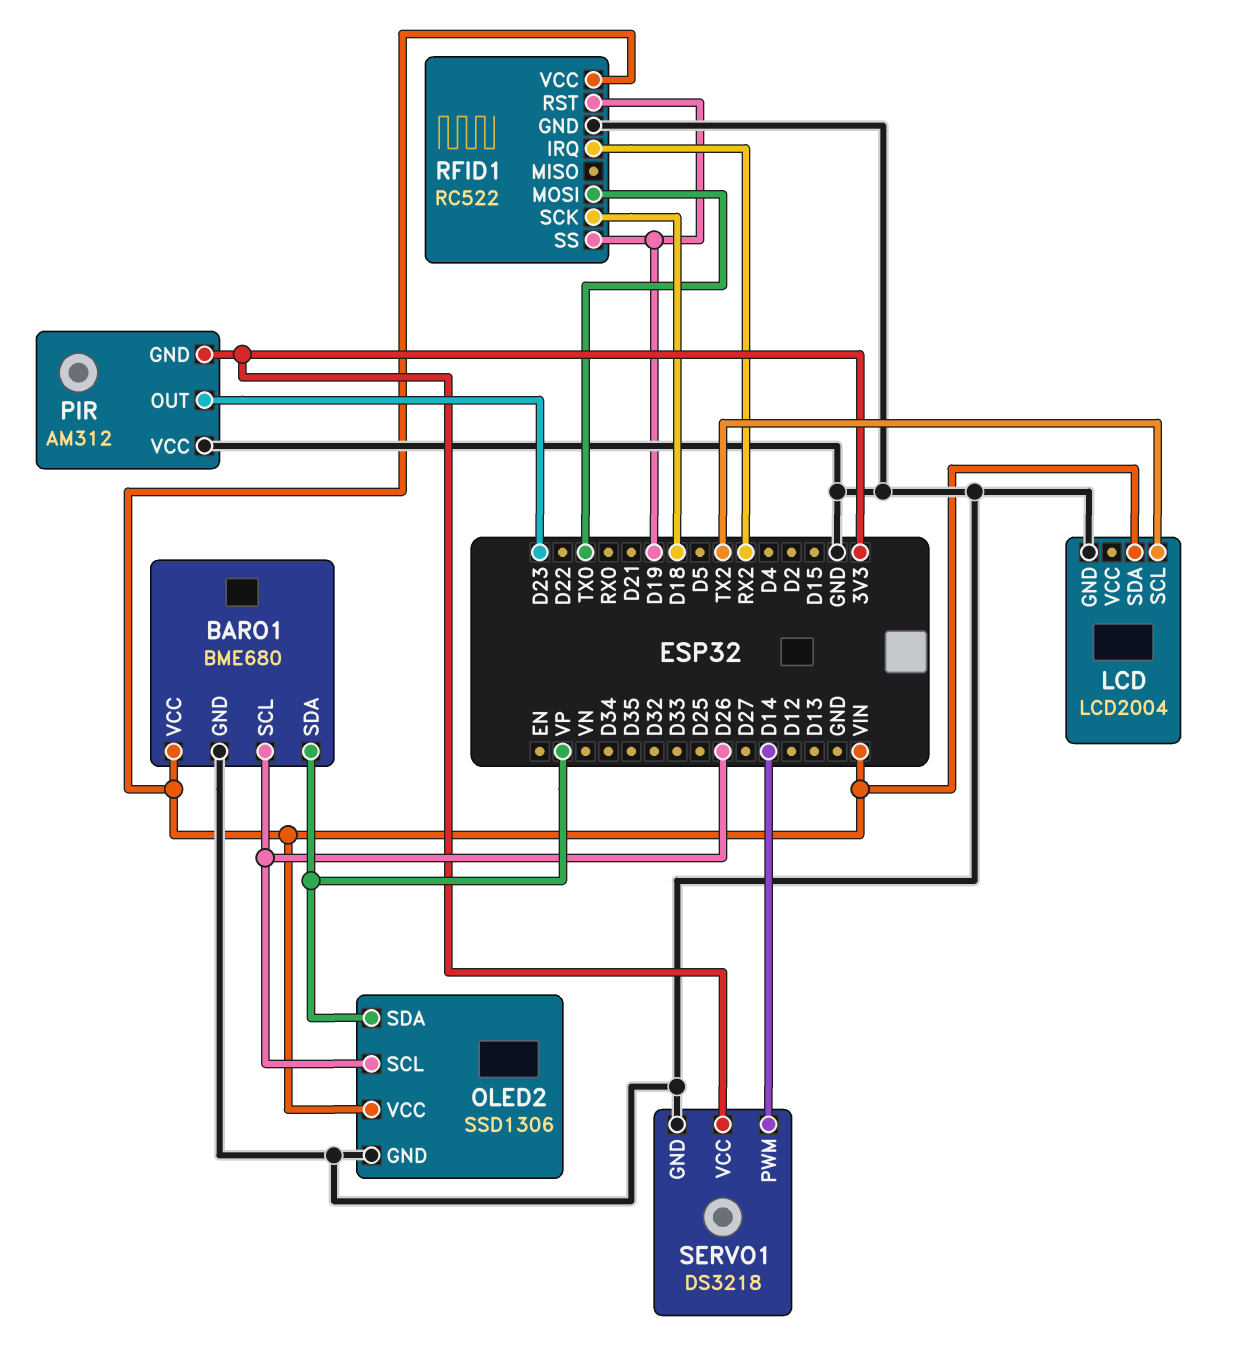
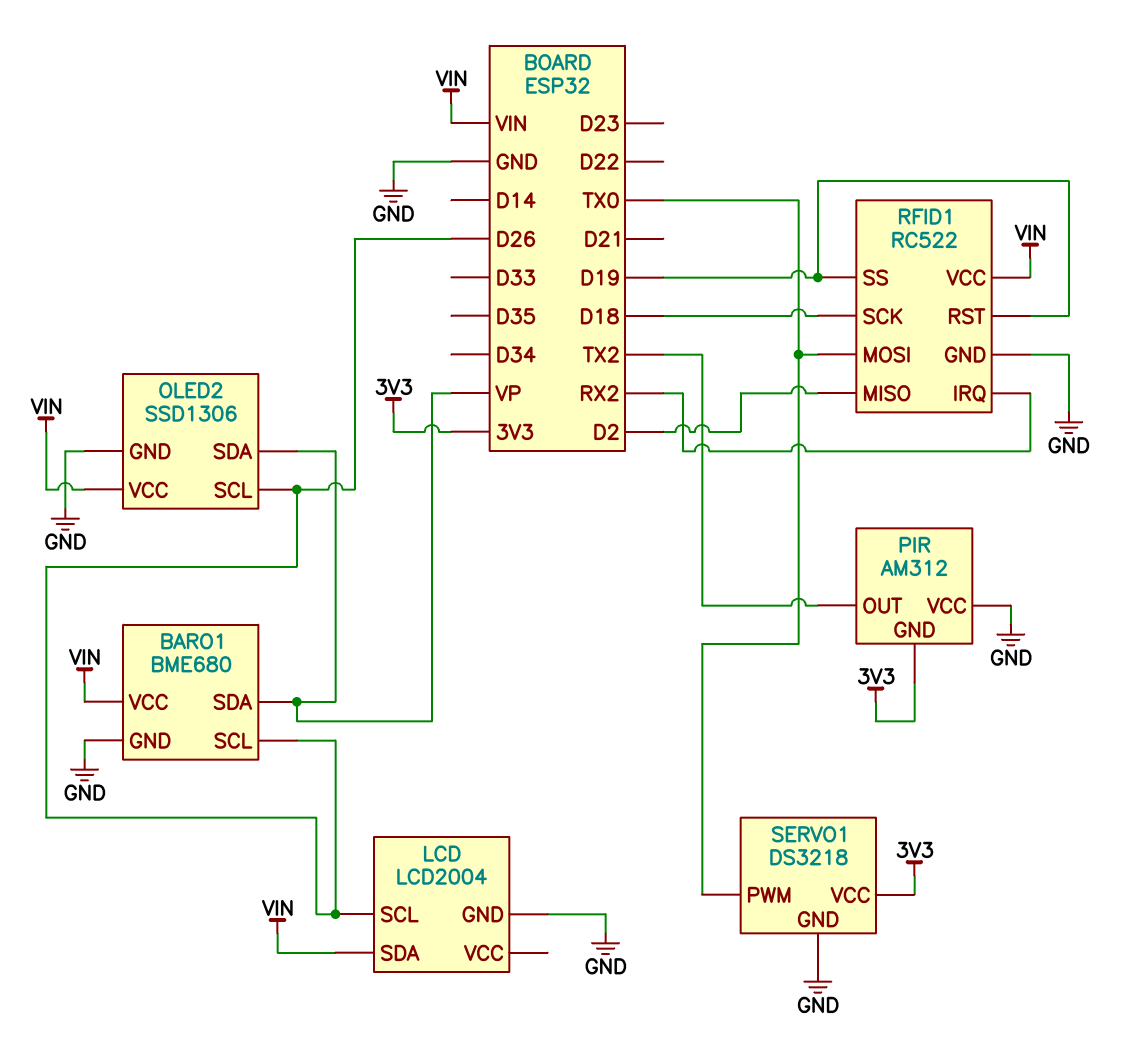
LCD pin SCL: TX2 -> D26
PIR pin OUT: D23 -> TX2
RFID1 pin MISO: none -> D2
SERVO1 pin PWM: D14 -> TX0

